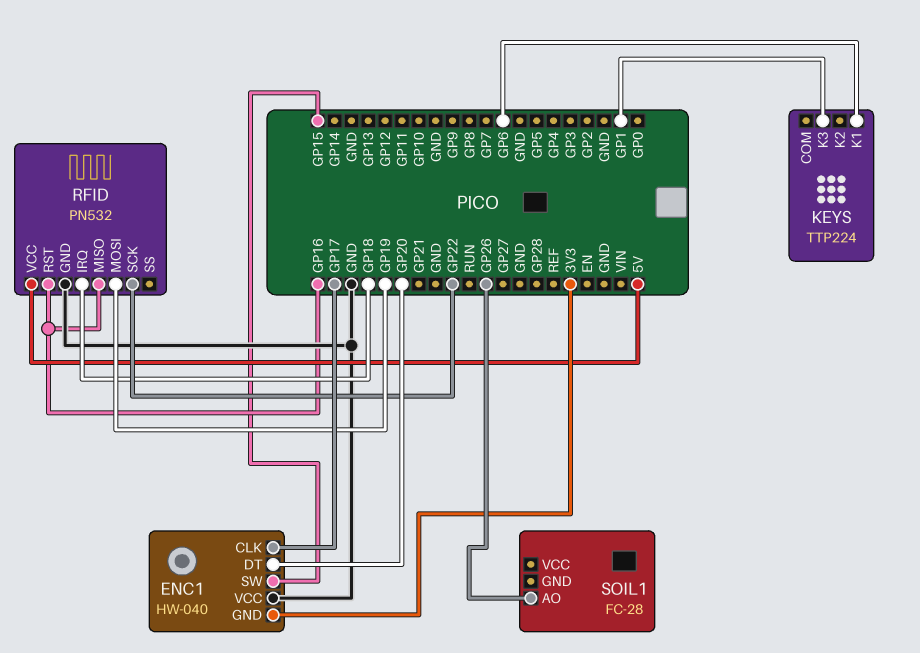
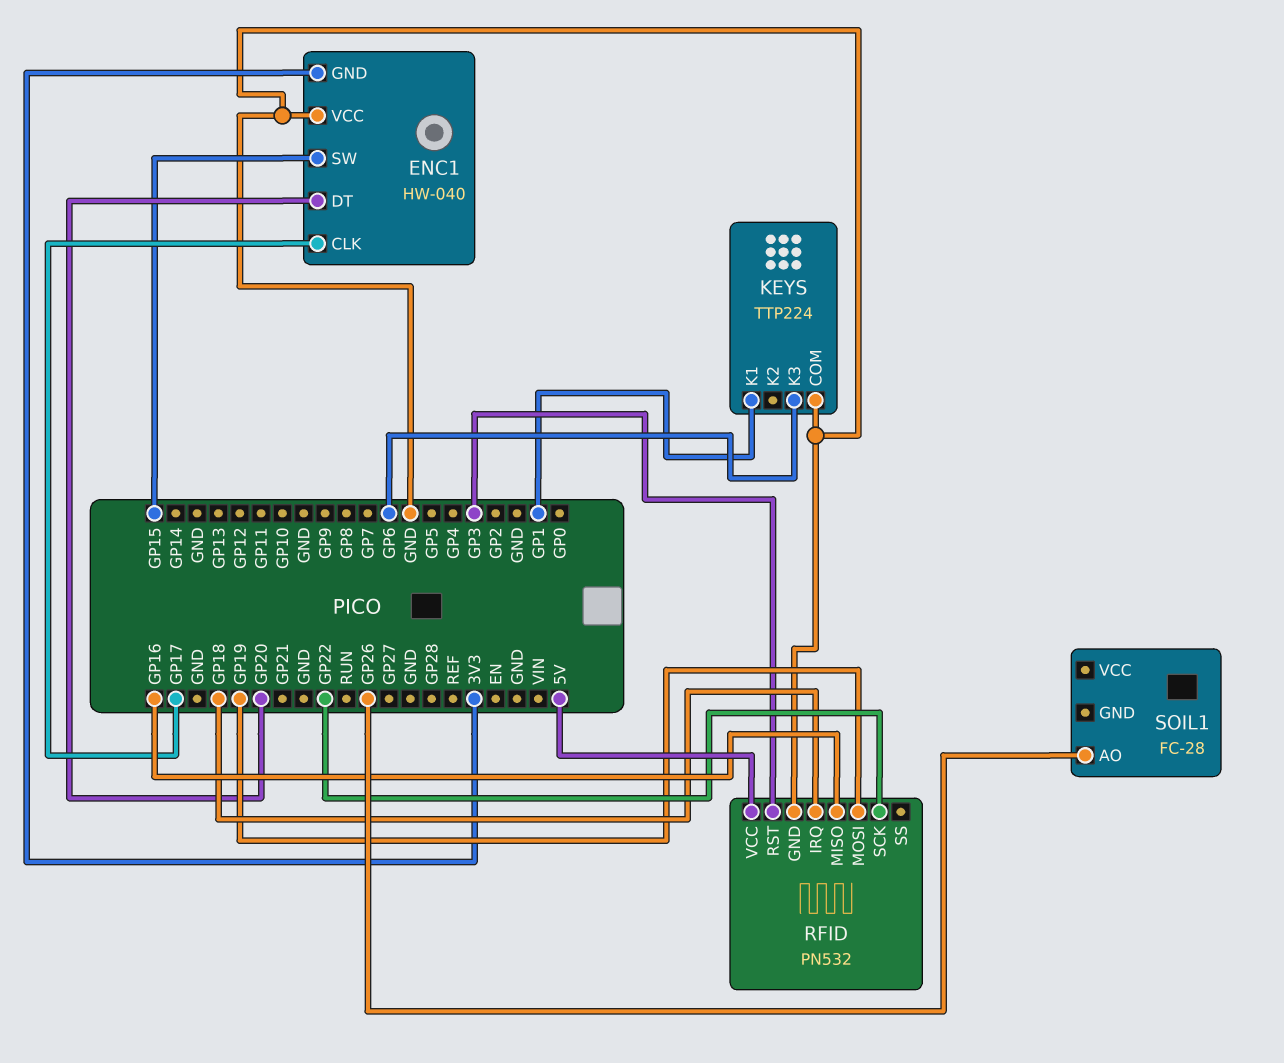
KEYS pin COM: none -> GND
KEYS pin K1: GP6 -> GP1
KEYS pin K3: GP1 -> GP6
RFID pin RST: GP16 -> GP3

